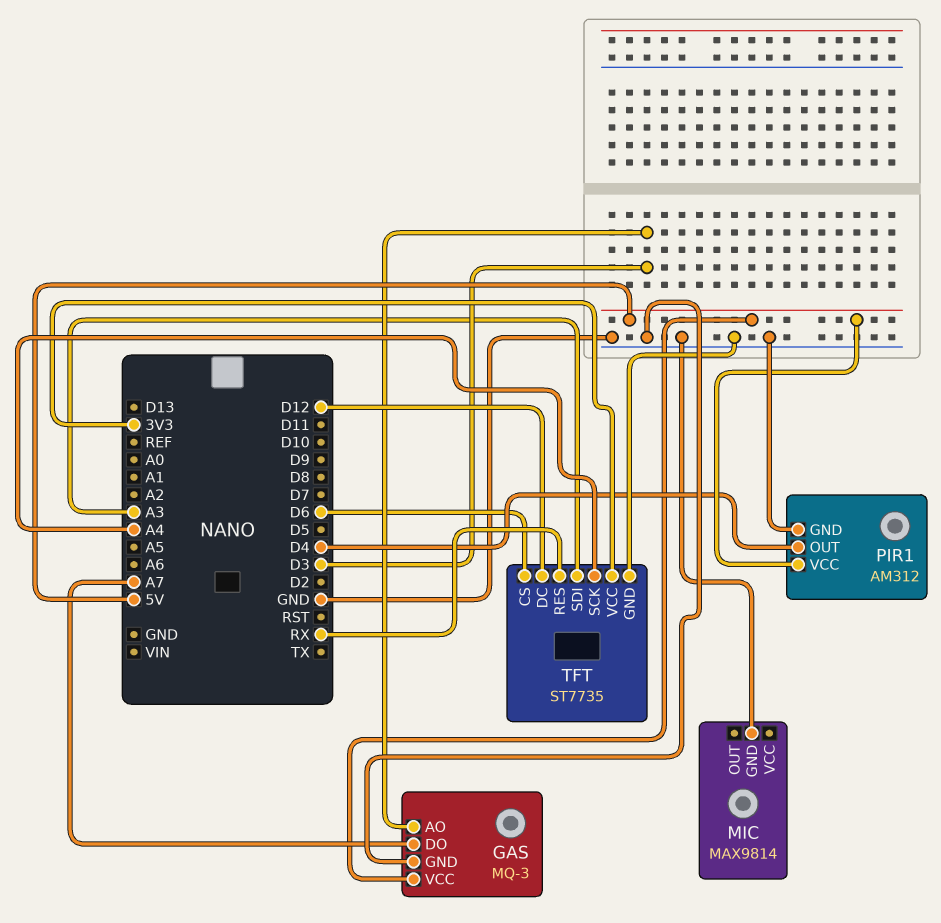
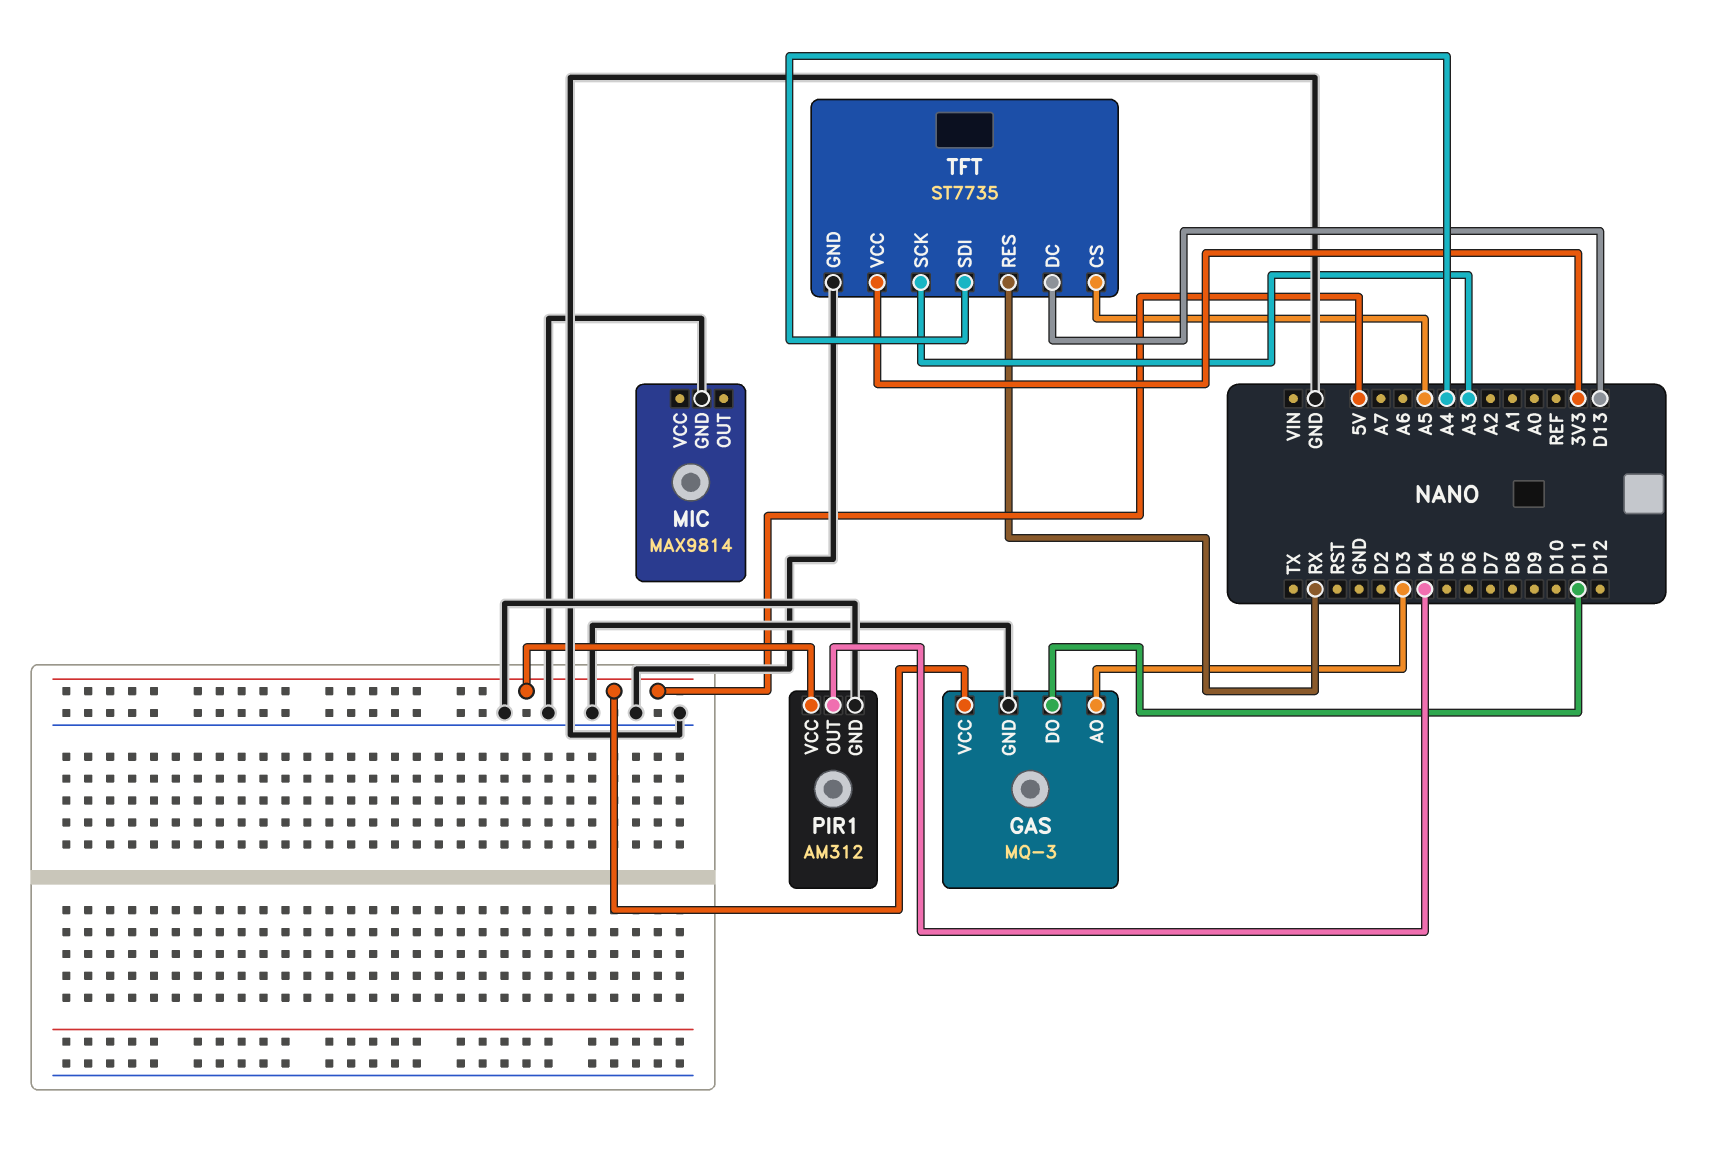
GAS pin DO: A7 -> D11
TFT pin CS: D6 -> A5
TFT pin DC: D12 -> D13
TFT pin SCK: A4 -> A3
TFT pin SDI: A3 -> A4

